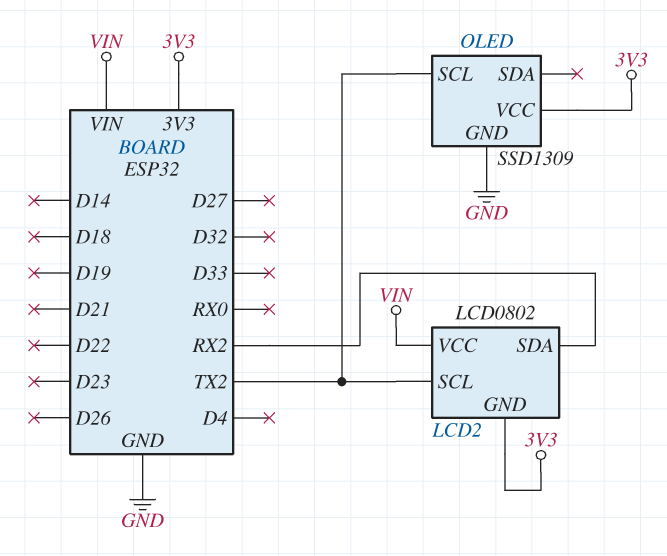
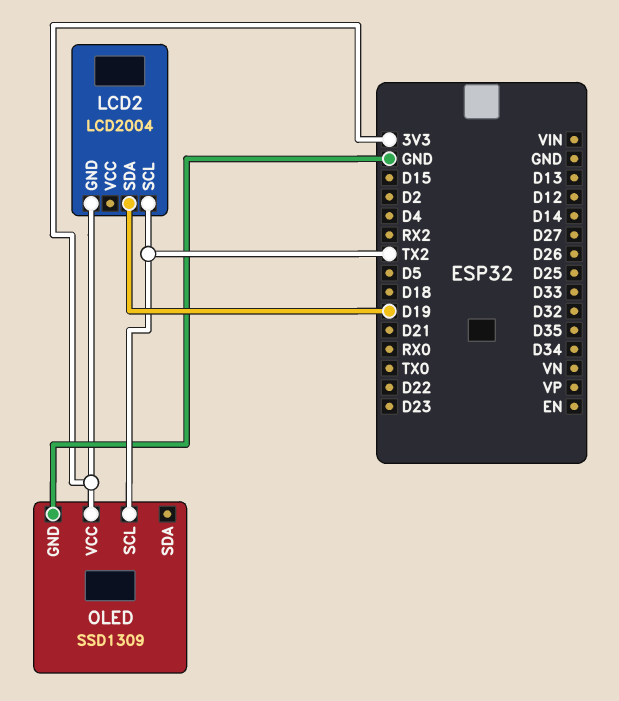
LCD2: LCD0802 -> LCD2004
LCD2 pin SDA: RX2 -> D19
LCD2 pin VCC: VIN -> none

